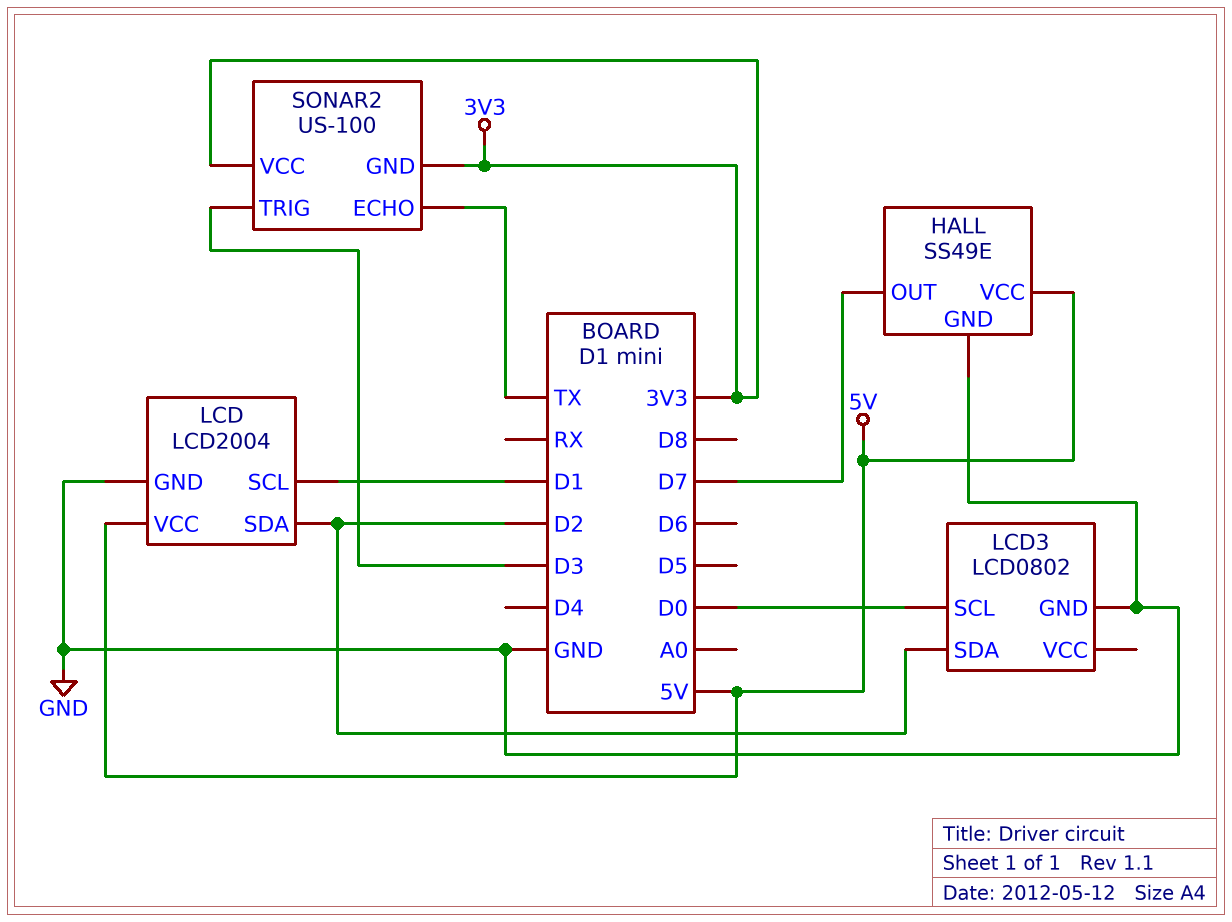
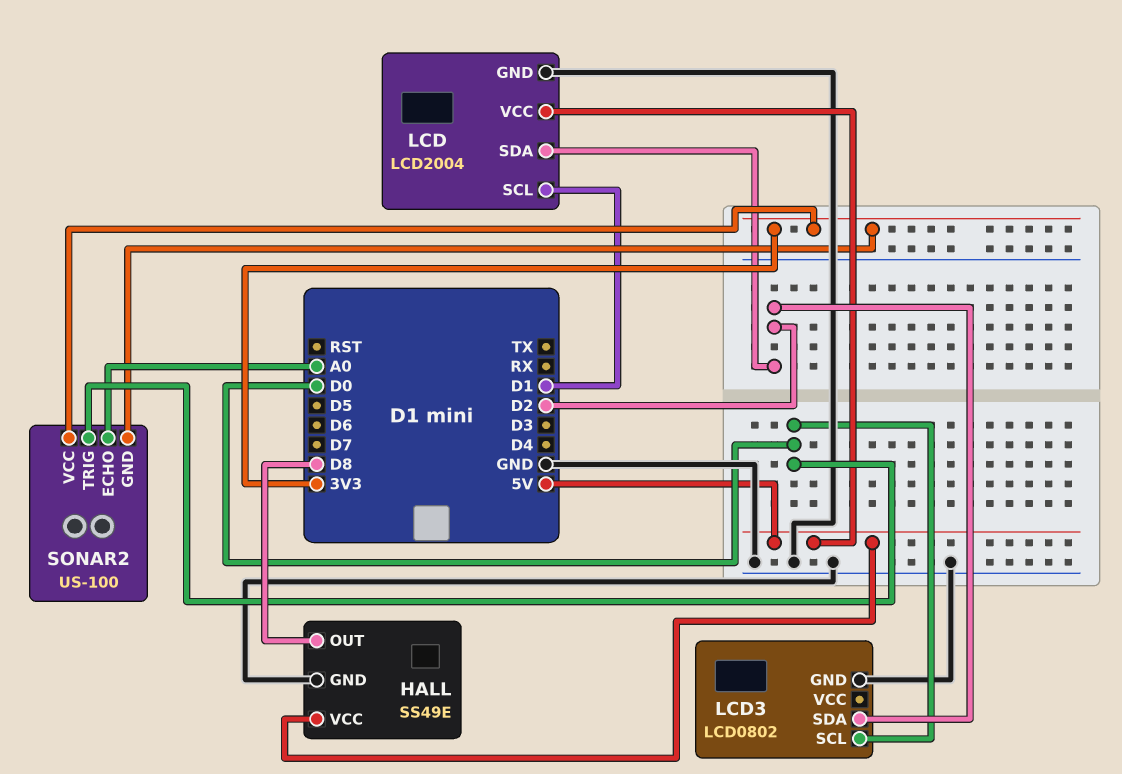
HALL pin OUT: D7 -> D8
SONAR2 pin ECHO: TX -> A0
SONAR2 pin TRIG: D3 -> D0

